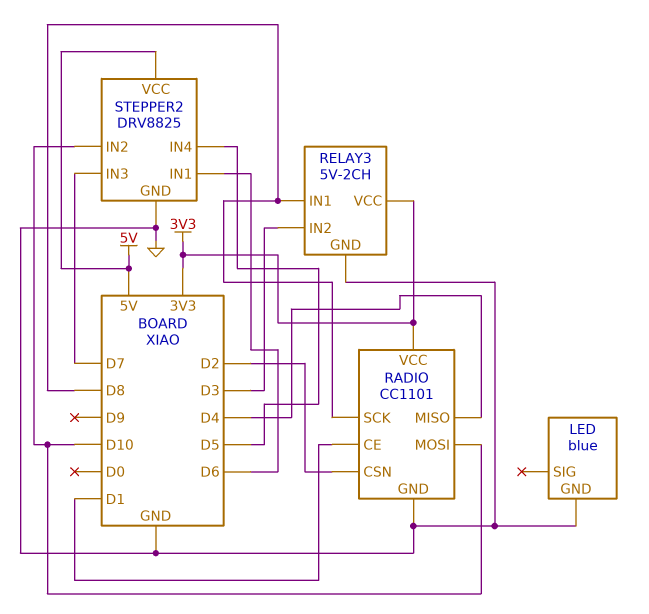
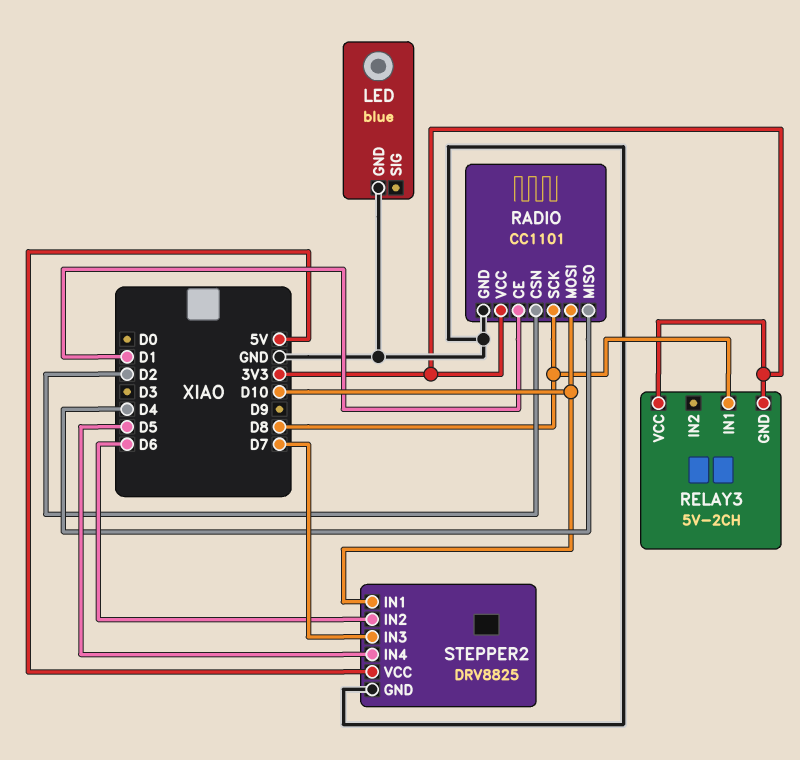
RELAY3 pin GND: GND -> 3V3
RELAY3 pin IN2: D3 -> none
STEPPER2 pin IN1: D6 -> D10
STEPPER2 pin IN2: D10 -> D6

